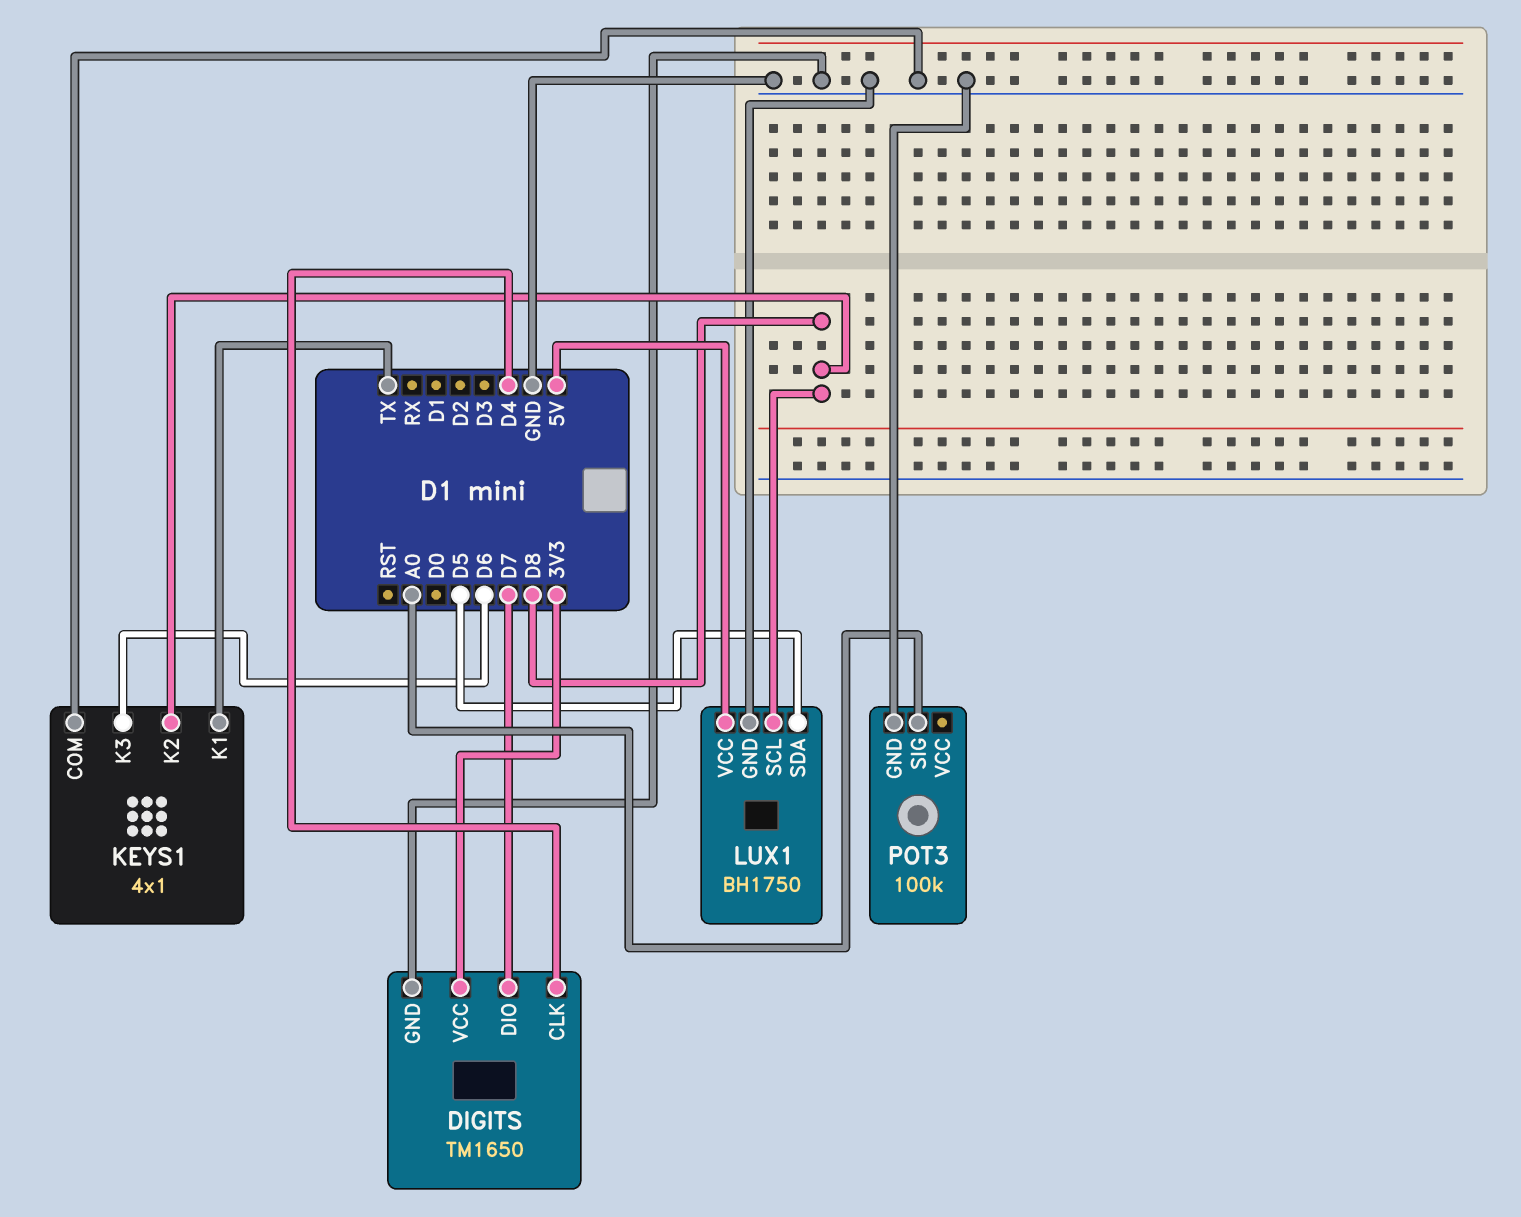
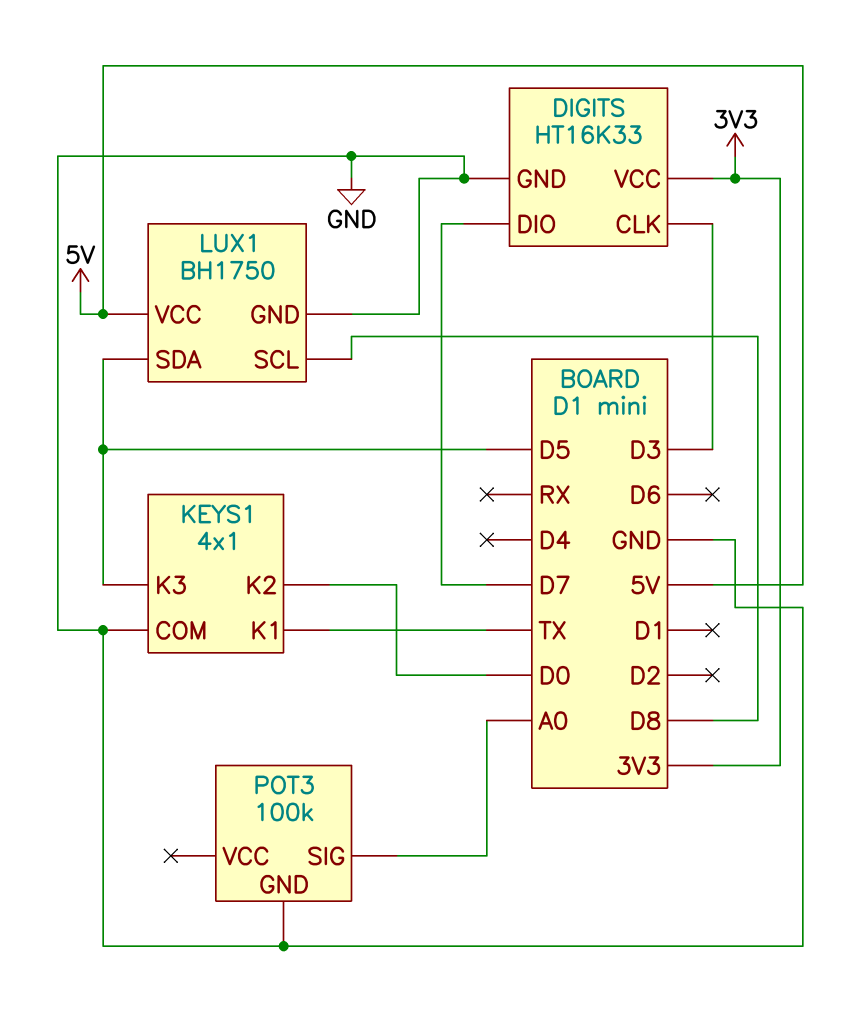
DIGITS: TM1650 -> HT16K33
DIGITS pin CLK: D4 -> D3
KEYS1 pin K2: D8 -> D0
KEYS1 pin K3: D6 -> D5

